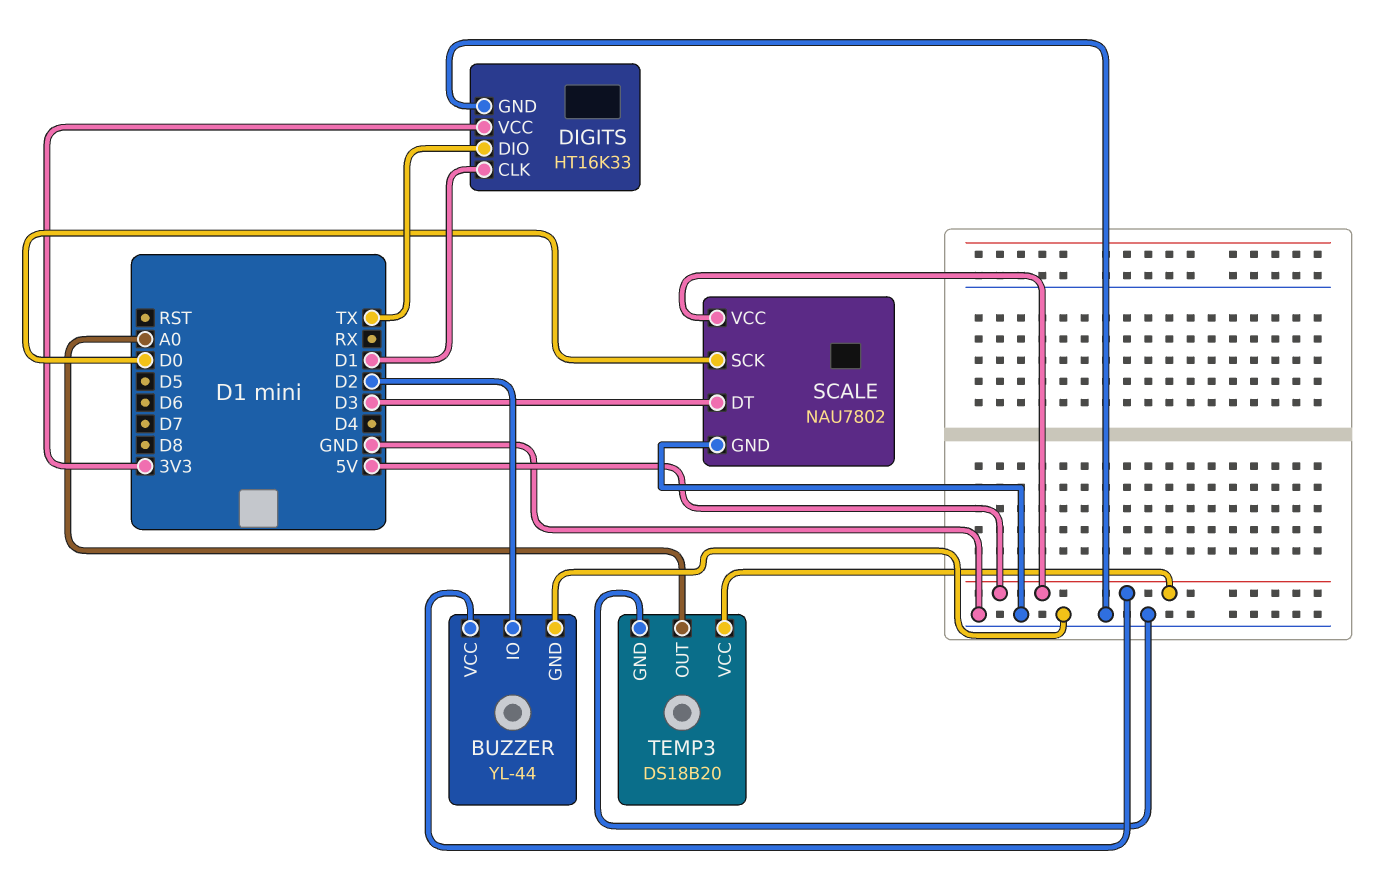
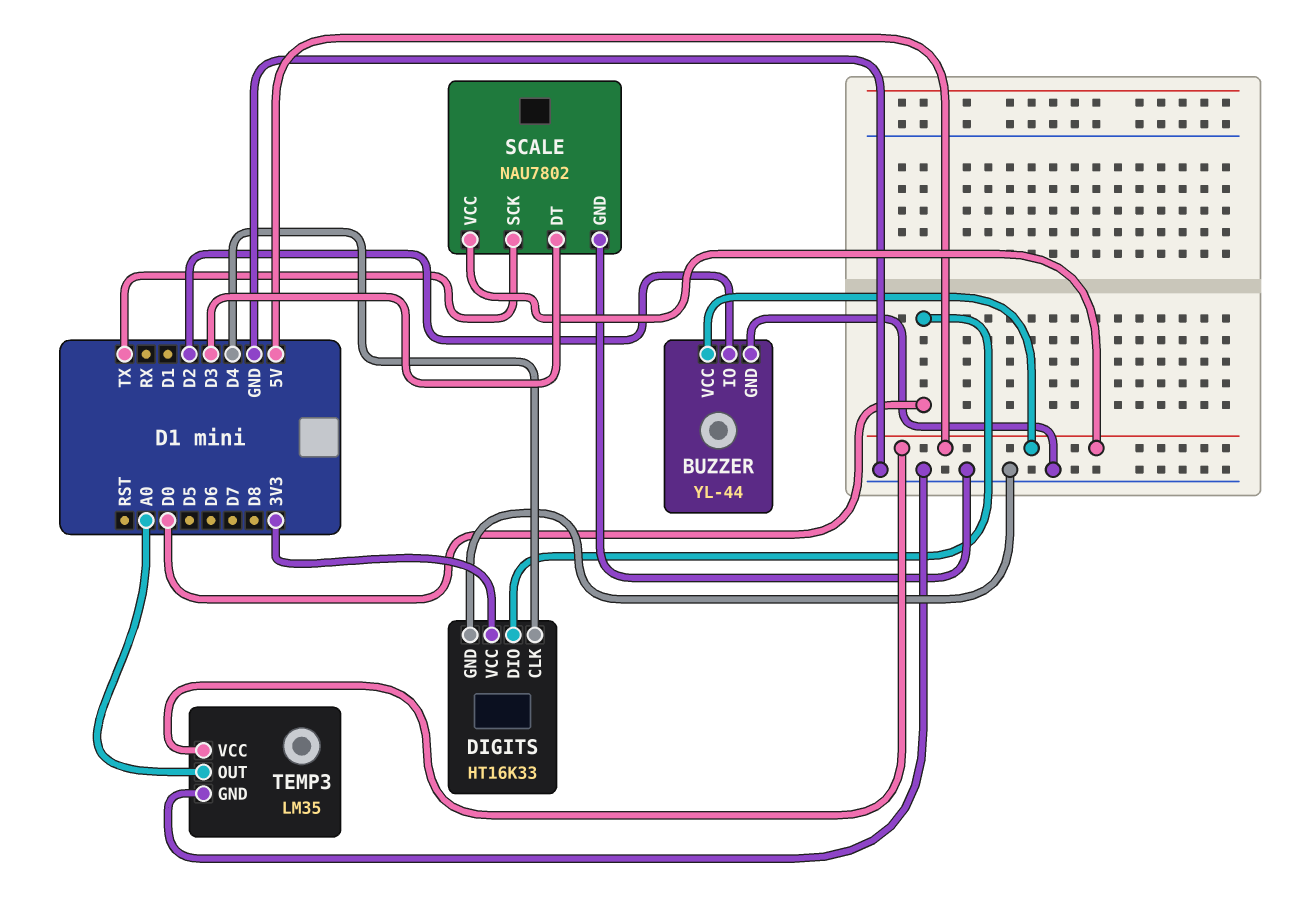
DIGITS pin CLK: D1 -> D4
DIGITS pin DIO: TX -> D0
SCALE pin SCK: D0 -> TX
TEMP3: DS18B20 -> LM35

